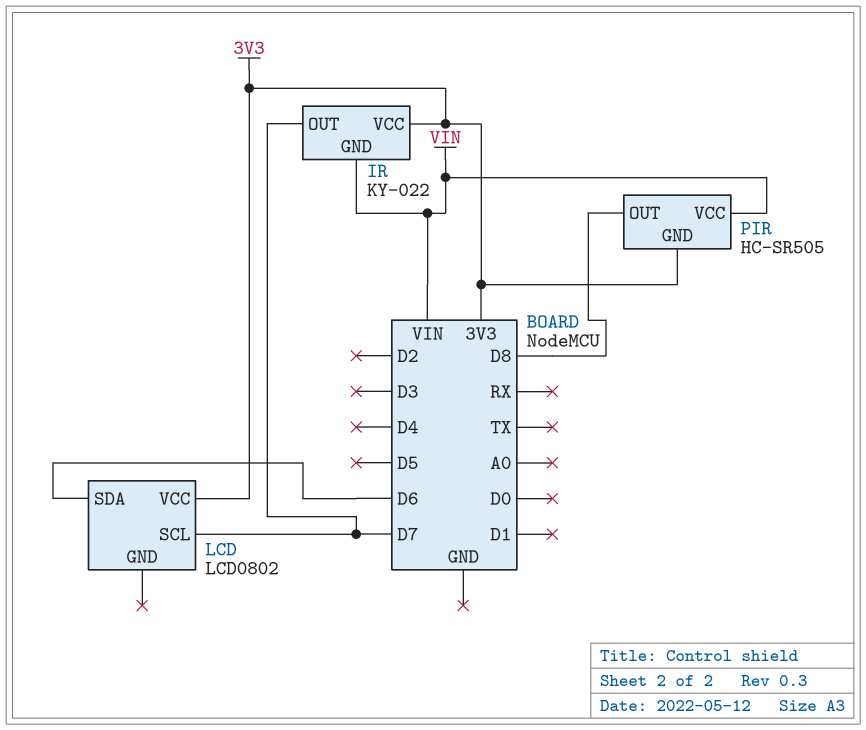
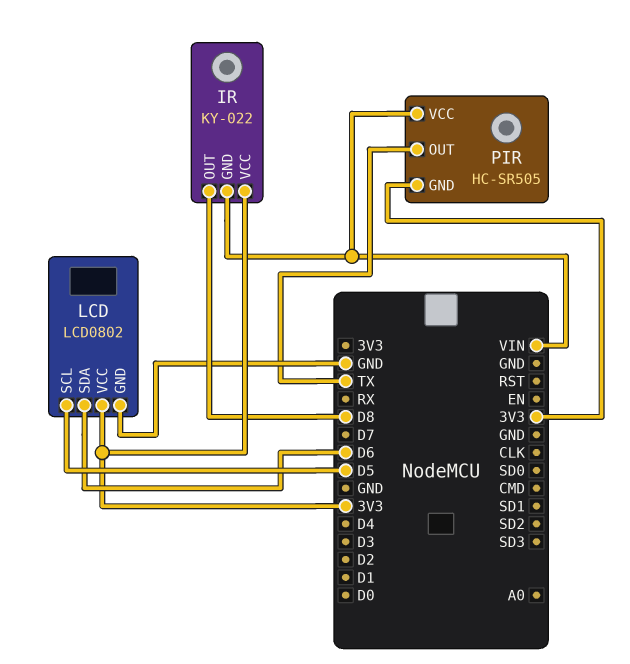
IR pin OUT: D7 -> D8
LCD pin GND: none -> GND
LCD pin SCL: D7 -> D5
PIR pin OUT: D8 -> TX

